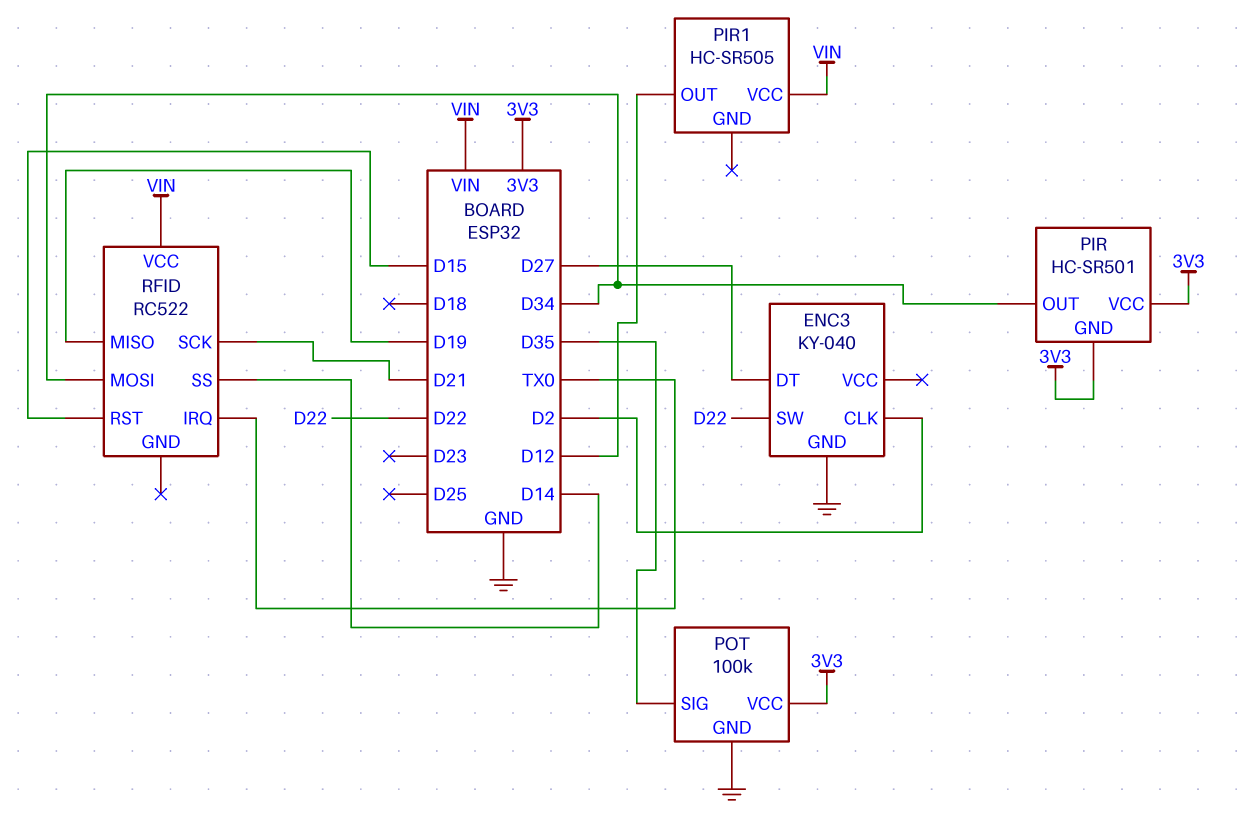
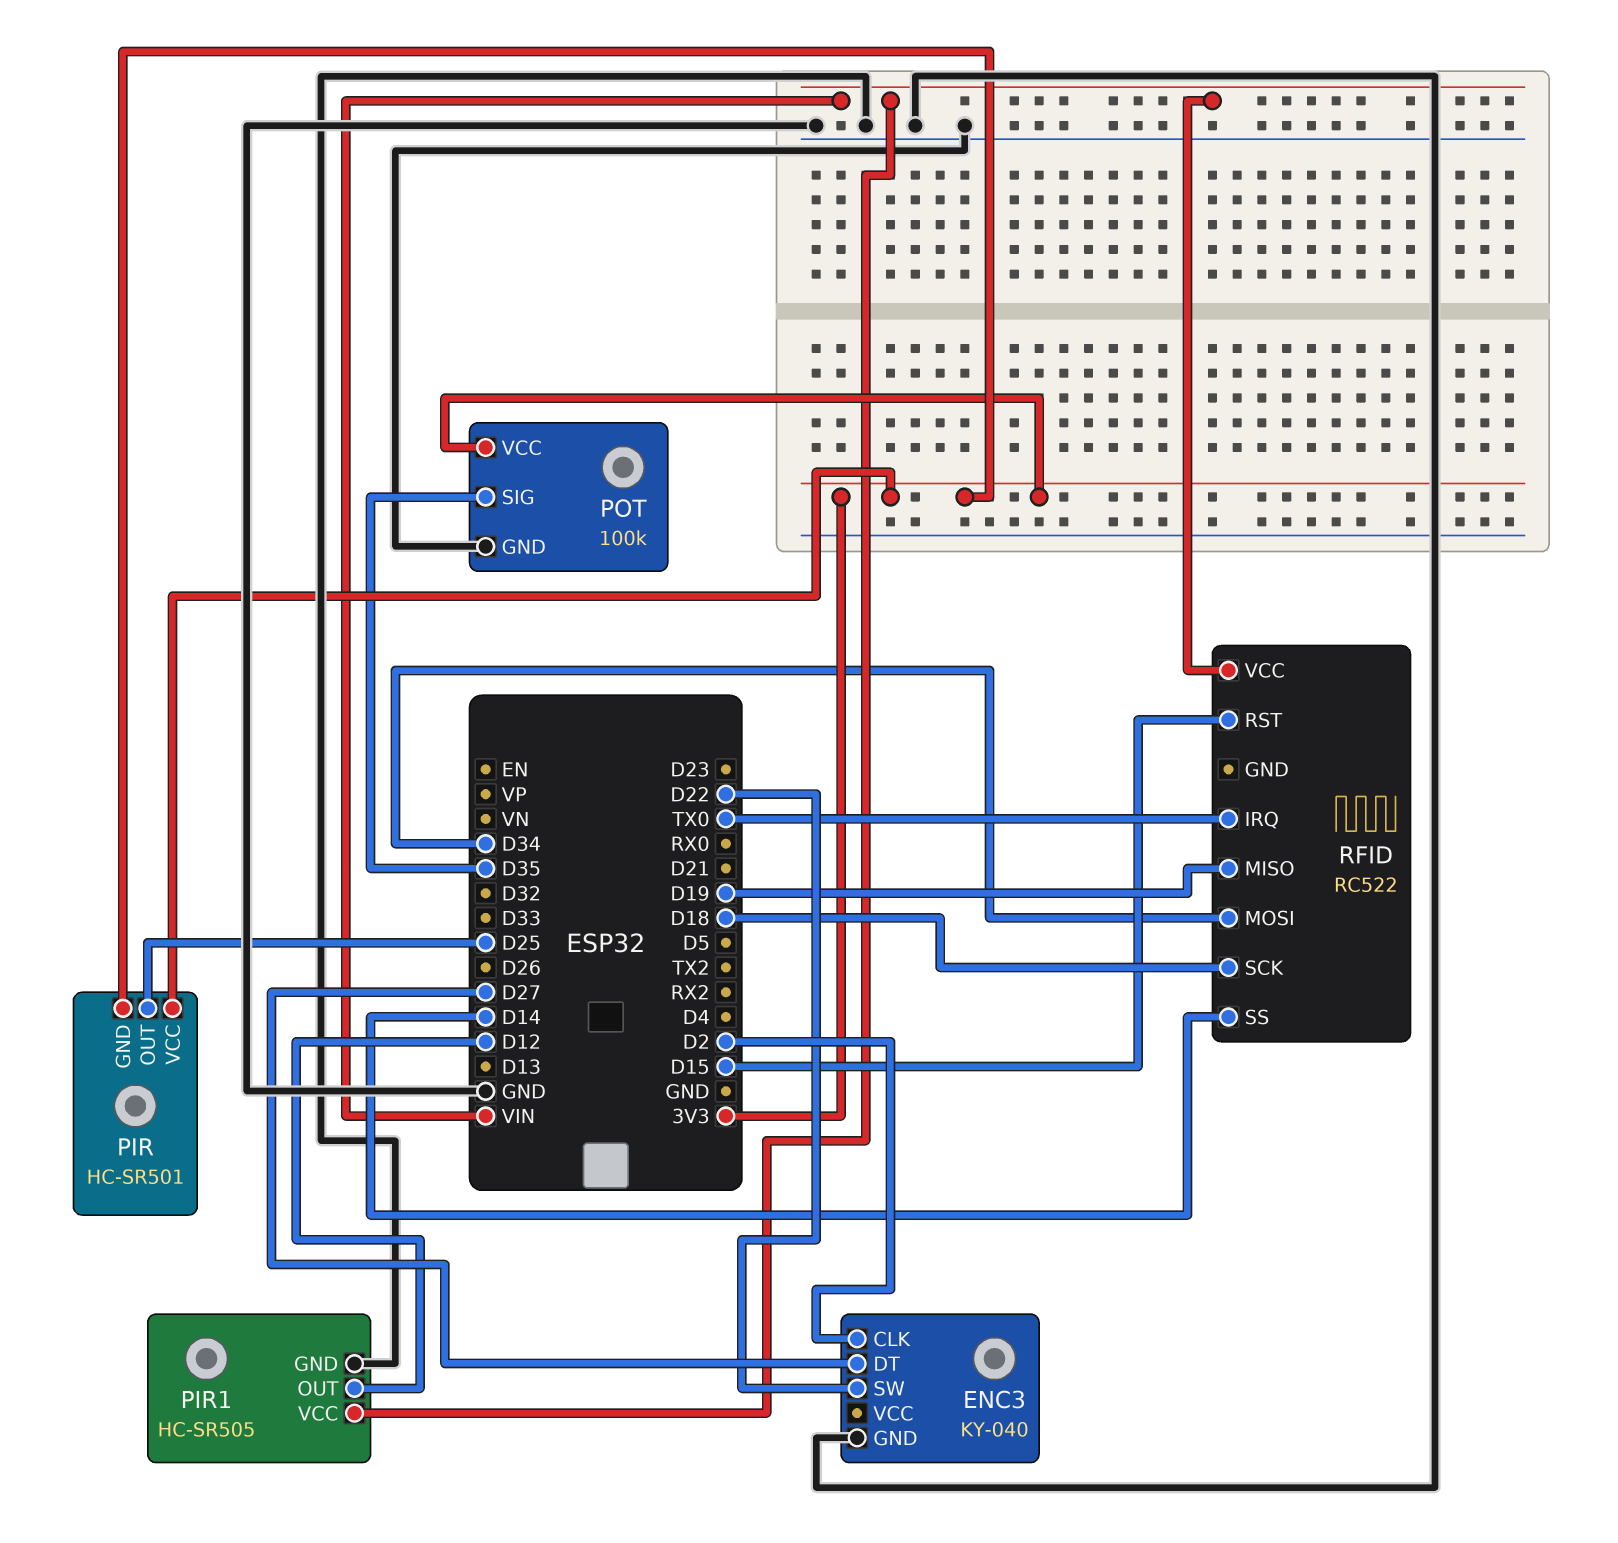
PIR pin OUT: D34 -> D25
PIR1 pin GND: none -> GND
RFID pin SCK: D21 -> D18

